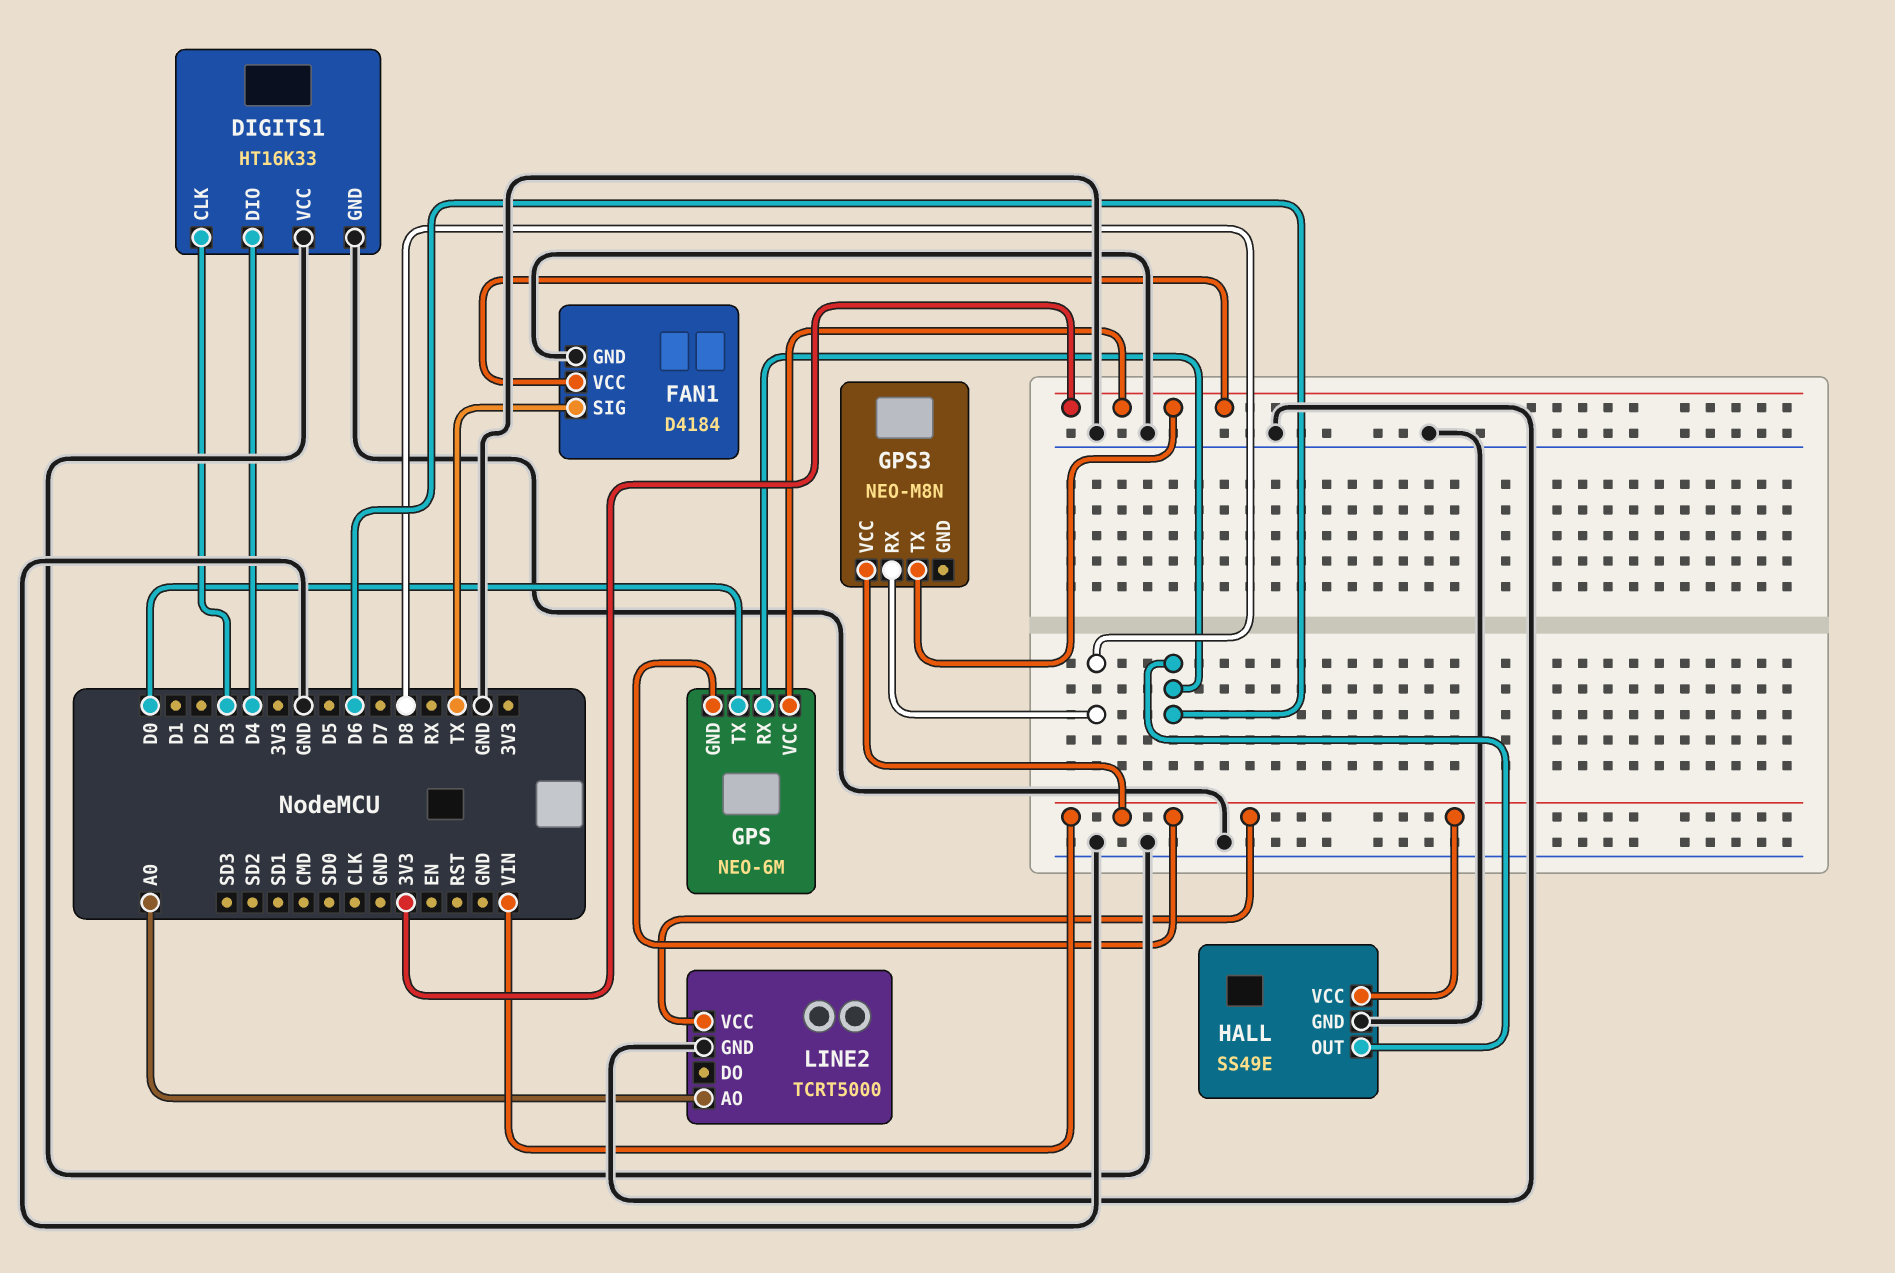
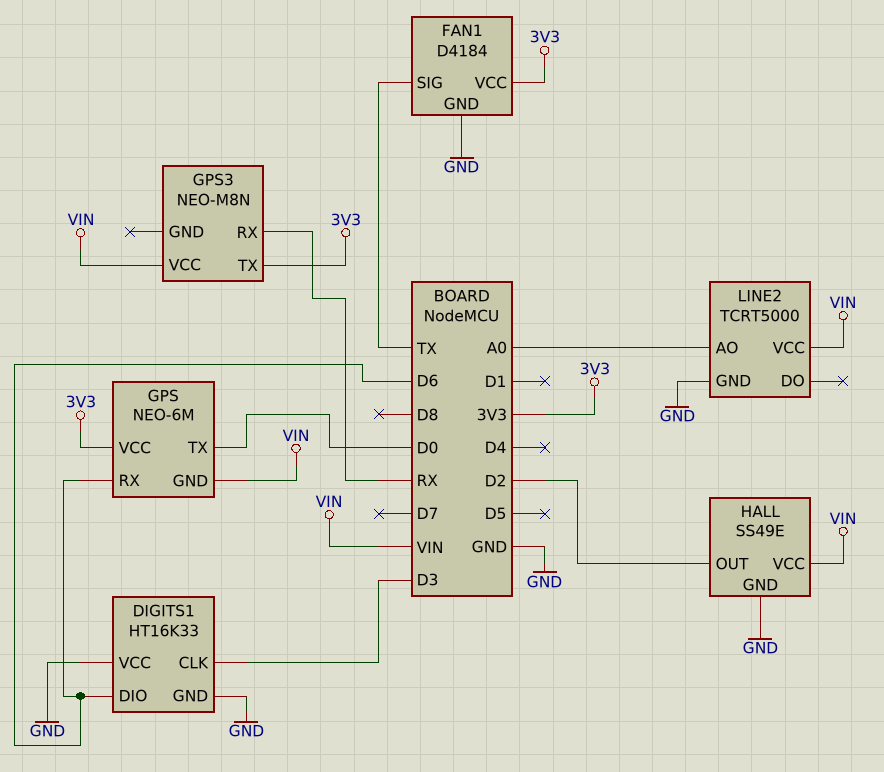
DIGITS1 pin DIO: D4 -> D6
GPS3 pin RX: D8 -> RX
HALL pin OUT: D6 -> D2

